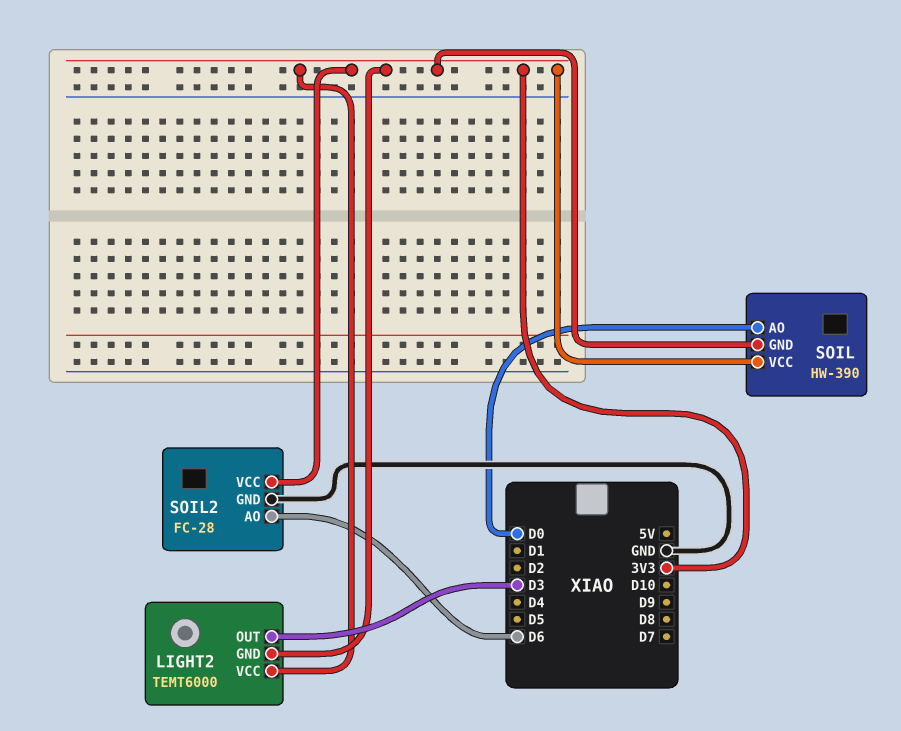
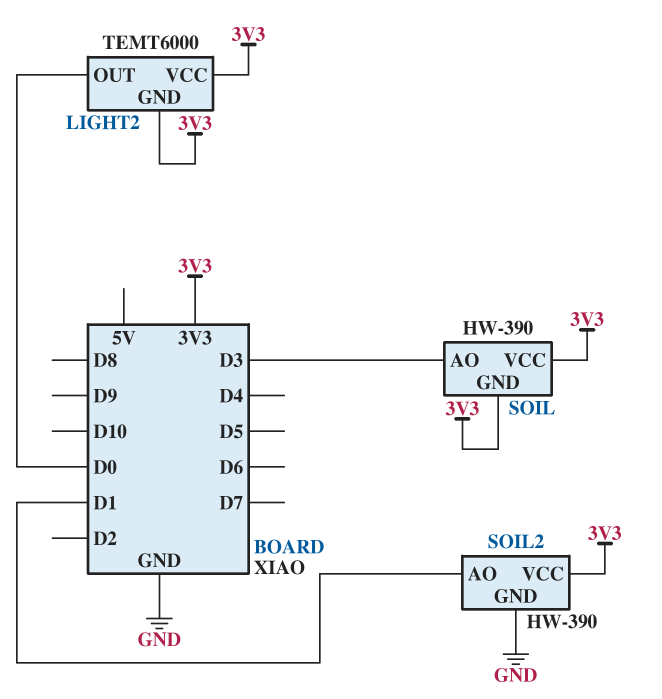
LIGHT2 pin OUT: D3 -> D0
SOIL pin AO: D0 -> D3
SOIL2: FC-28 -> HW-390
SOIL2 pin AO: D6 -> D1

